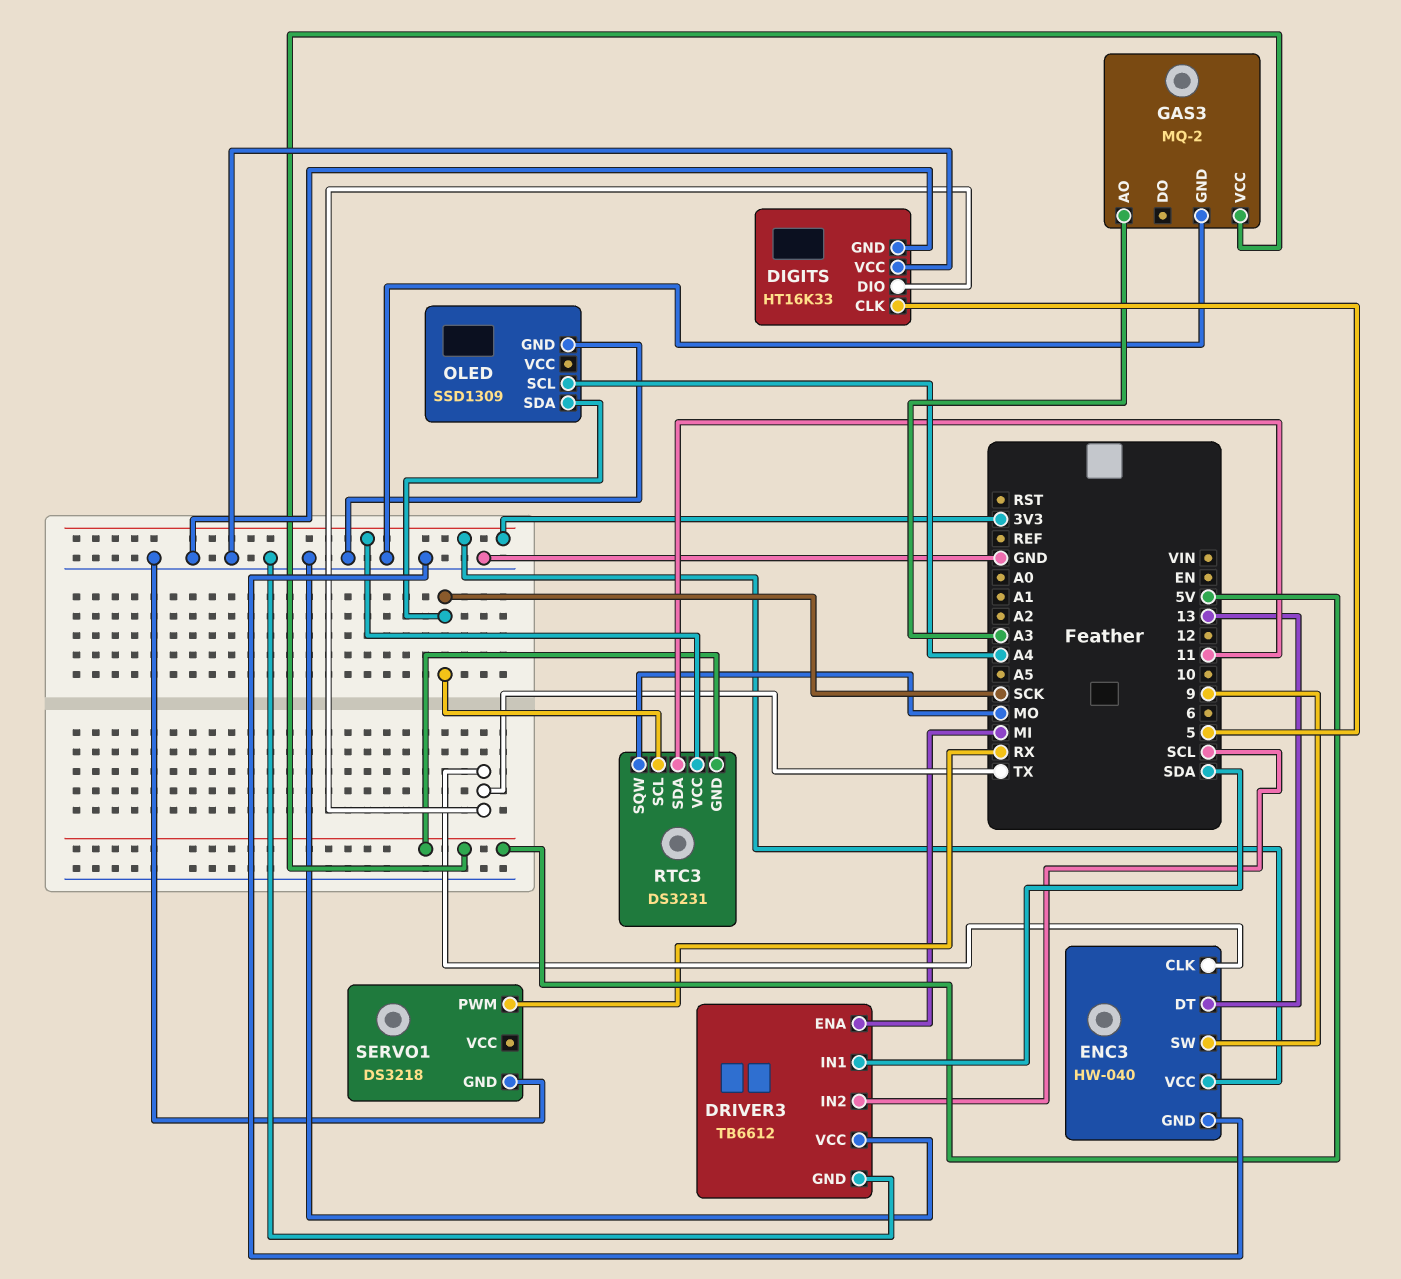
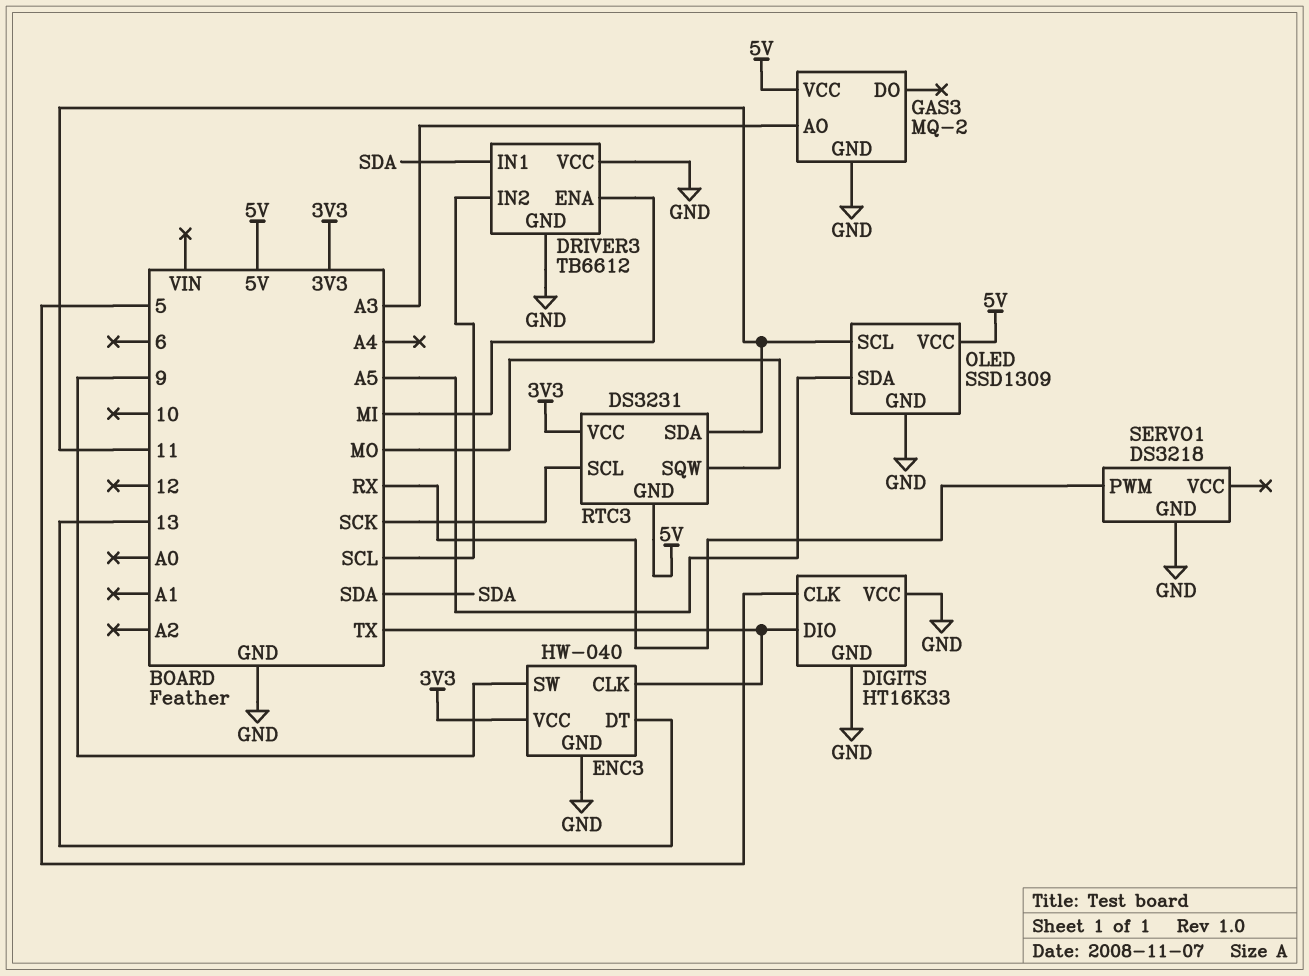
OLED pin SCL: A4 -> 11
OLED pin SDA: SCK -> A5
OLED pin VCC: none -> 5V

